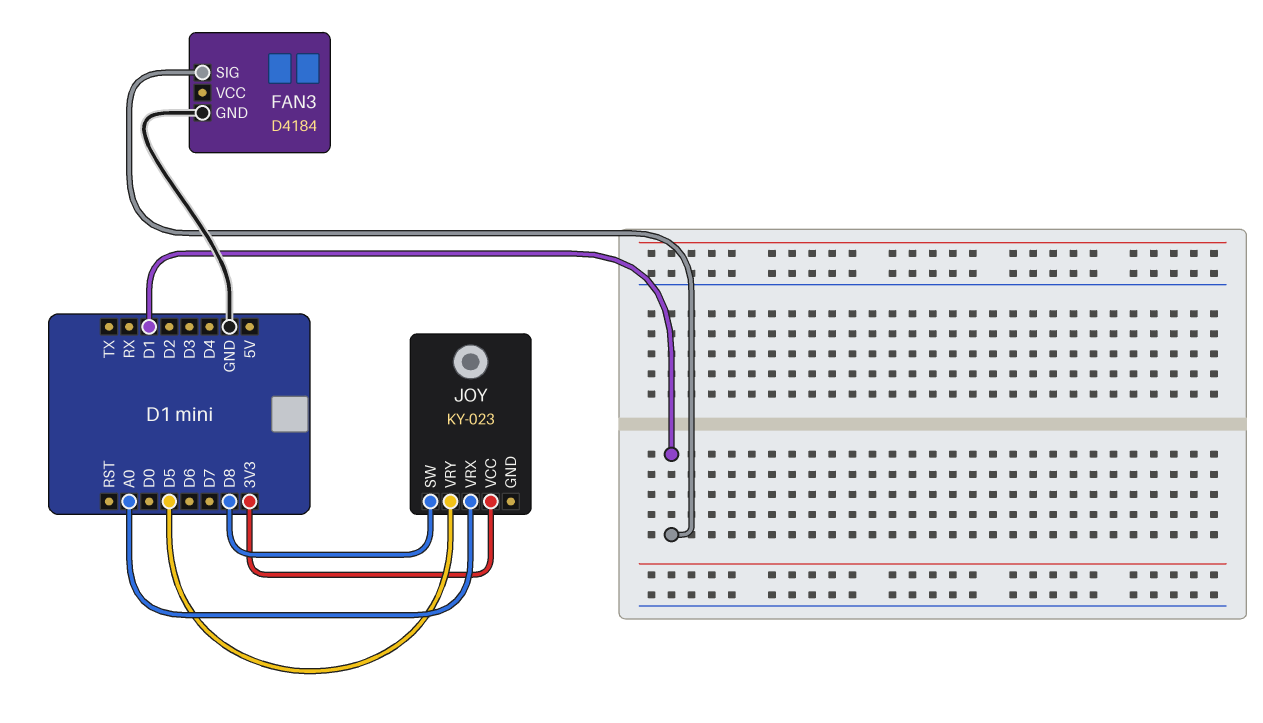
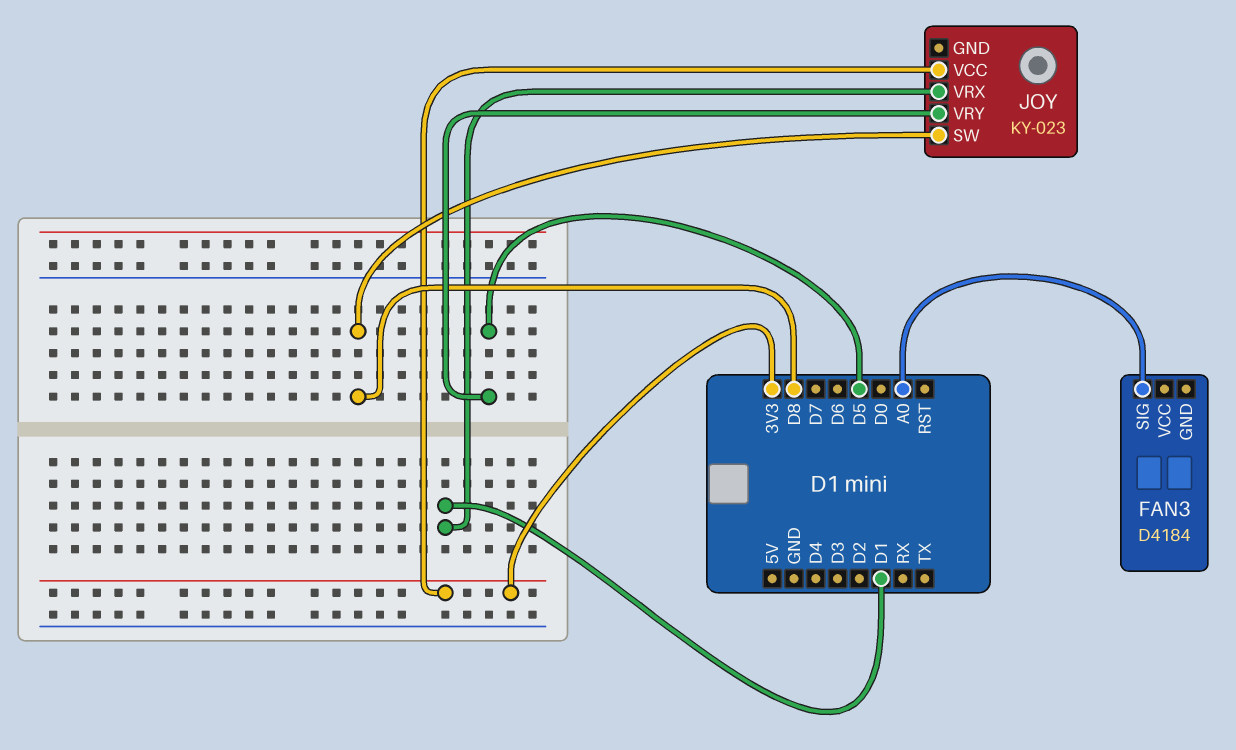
FAN3 pin GND: GND -> none
FAN3 pin SIG: D1 -> A0
JOY pin VRX: A0 -> D1

